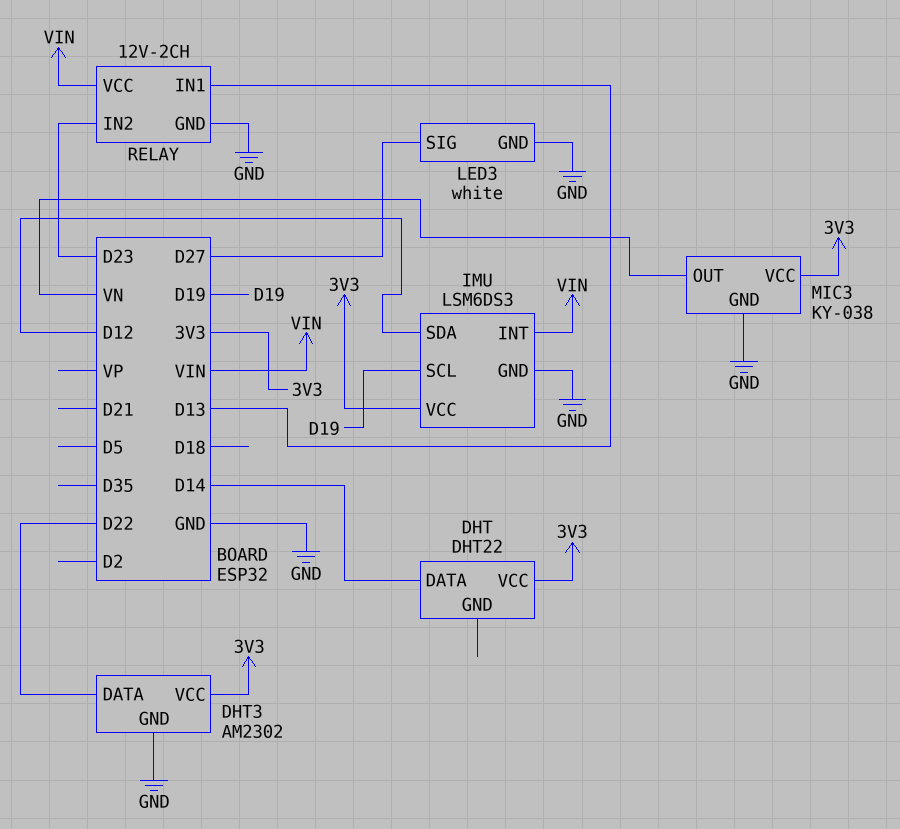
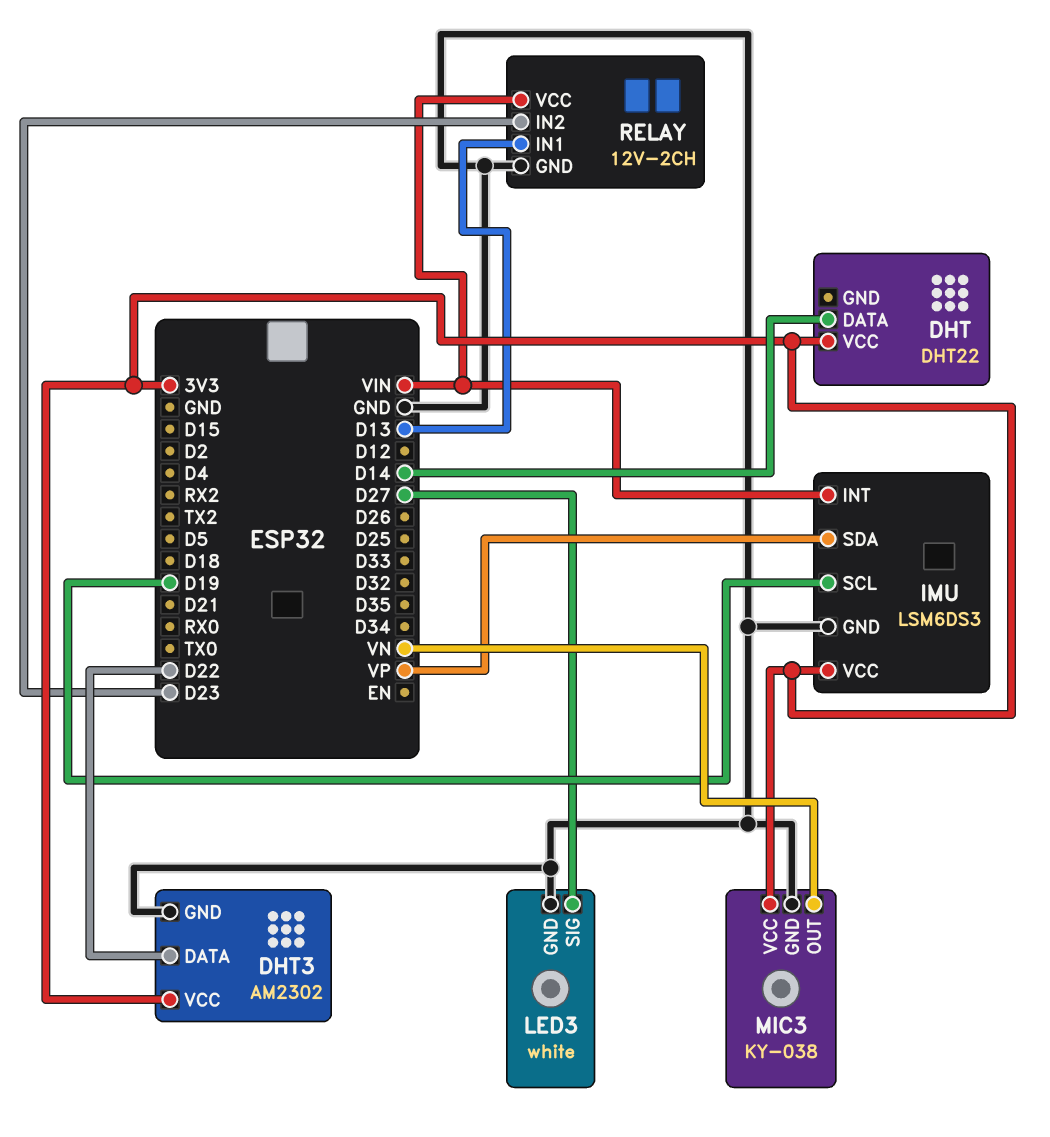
IMU pin SDA: D12 -> VP

